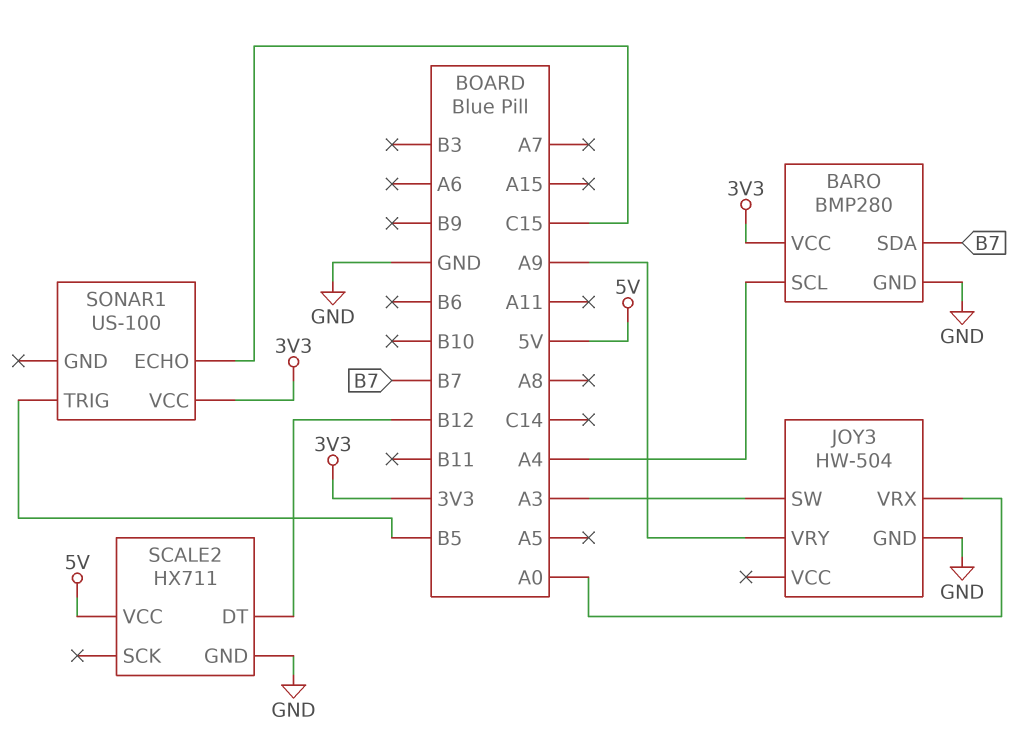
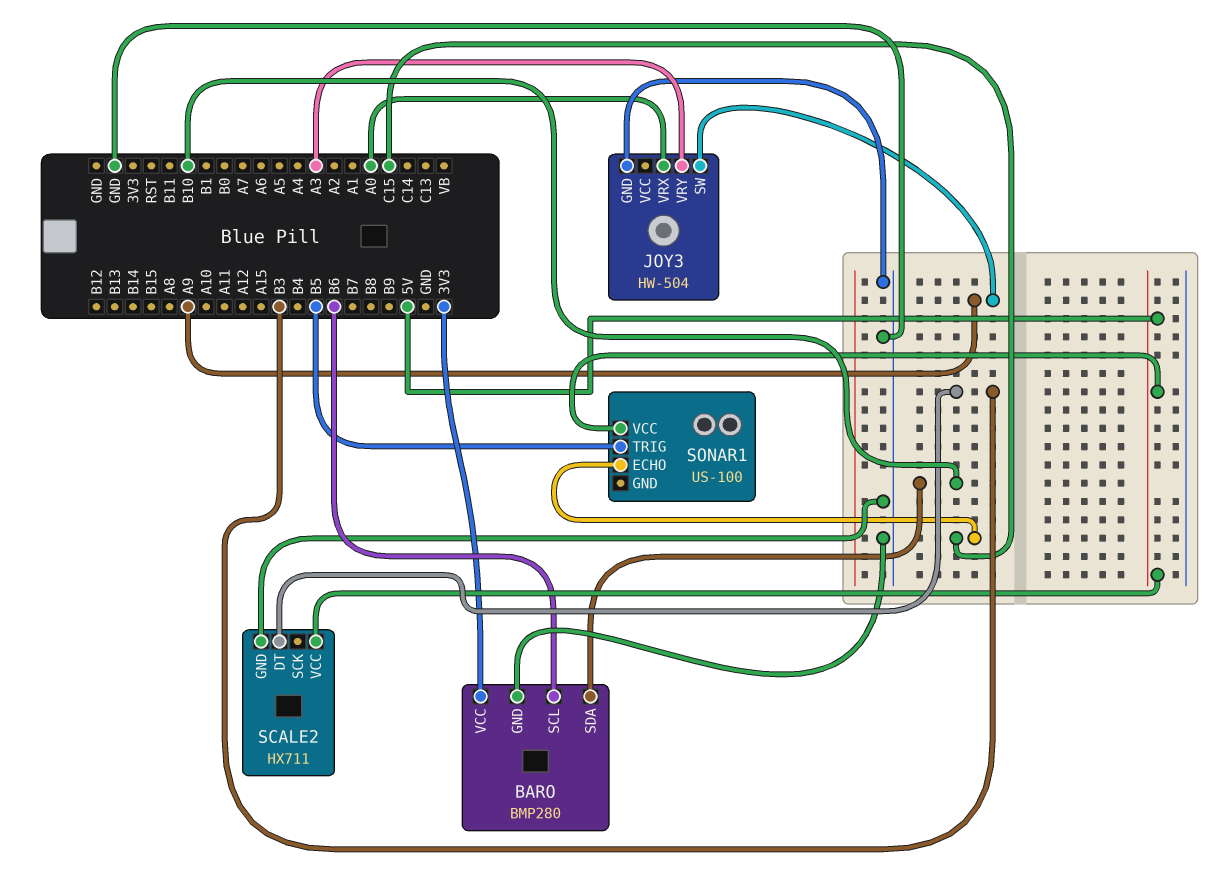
BARO pin SCL: A4 -> B6
BARO pin SDA: B7 -> B10
JOY3 pin SW: A3 -> A9
JOY3 pin VRY: A9 -> A3
SCALE2 pin DT: B12 -> B3
SONAR1 pin VCC: 3V3 -> 5V

